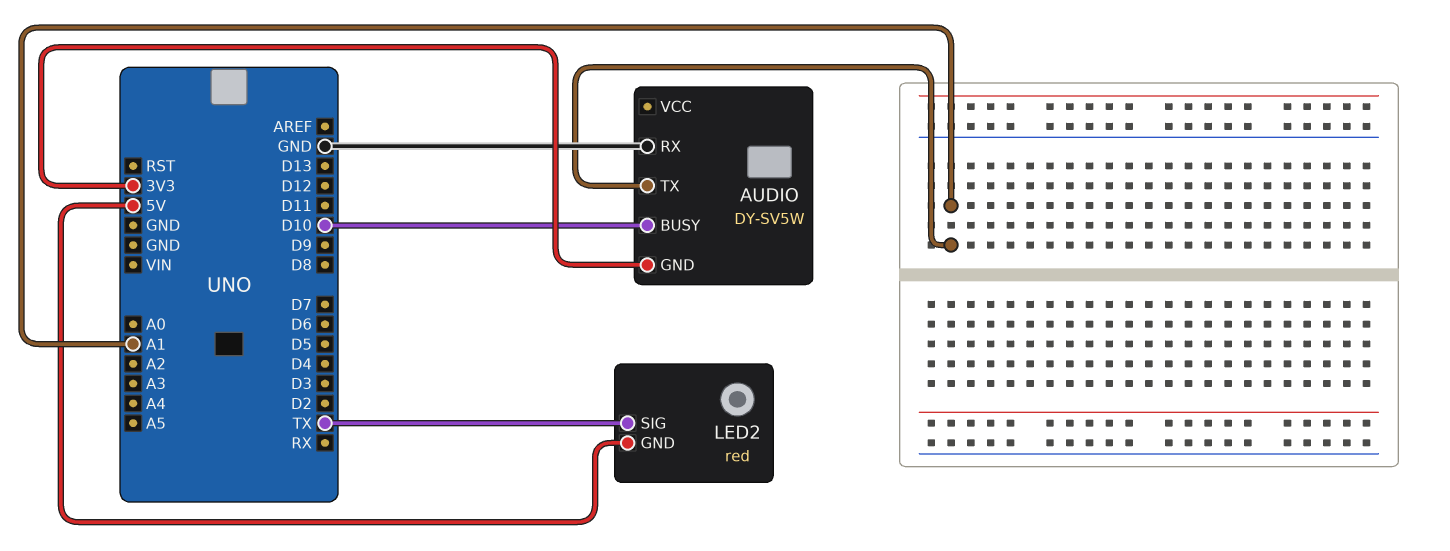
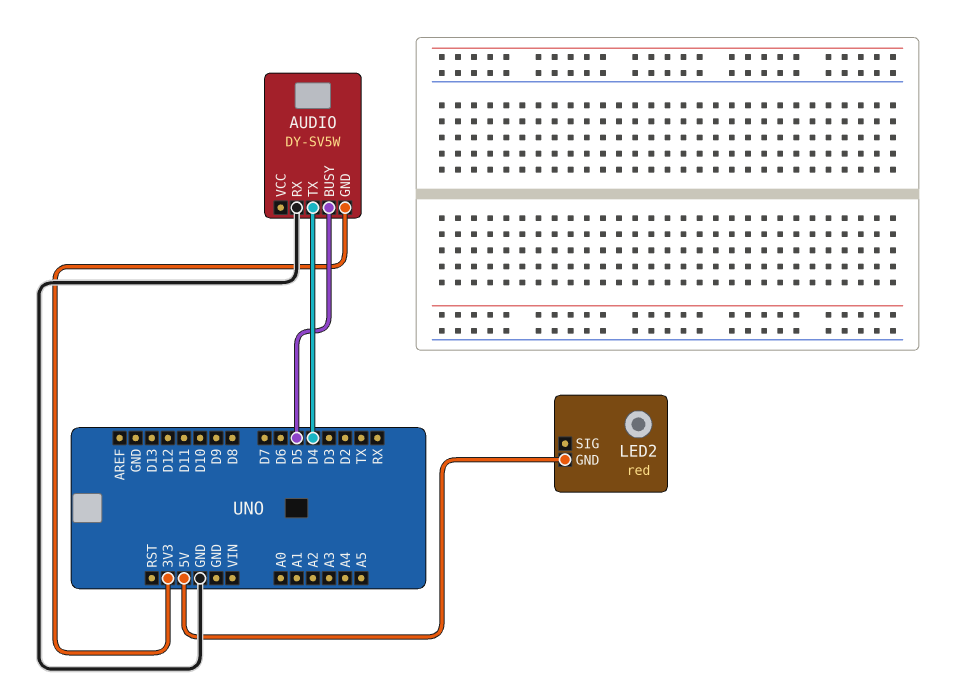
AUDIO pin BUSY: D10 -> D5
AUDIO pin TX: A1 -> D4
LED2 pin SIG: TX -> none

